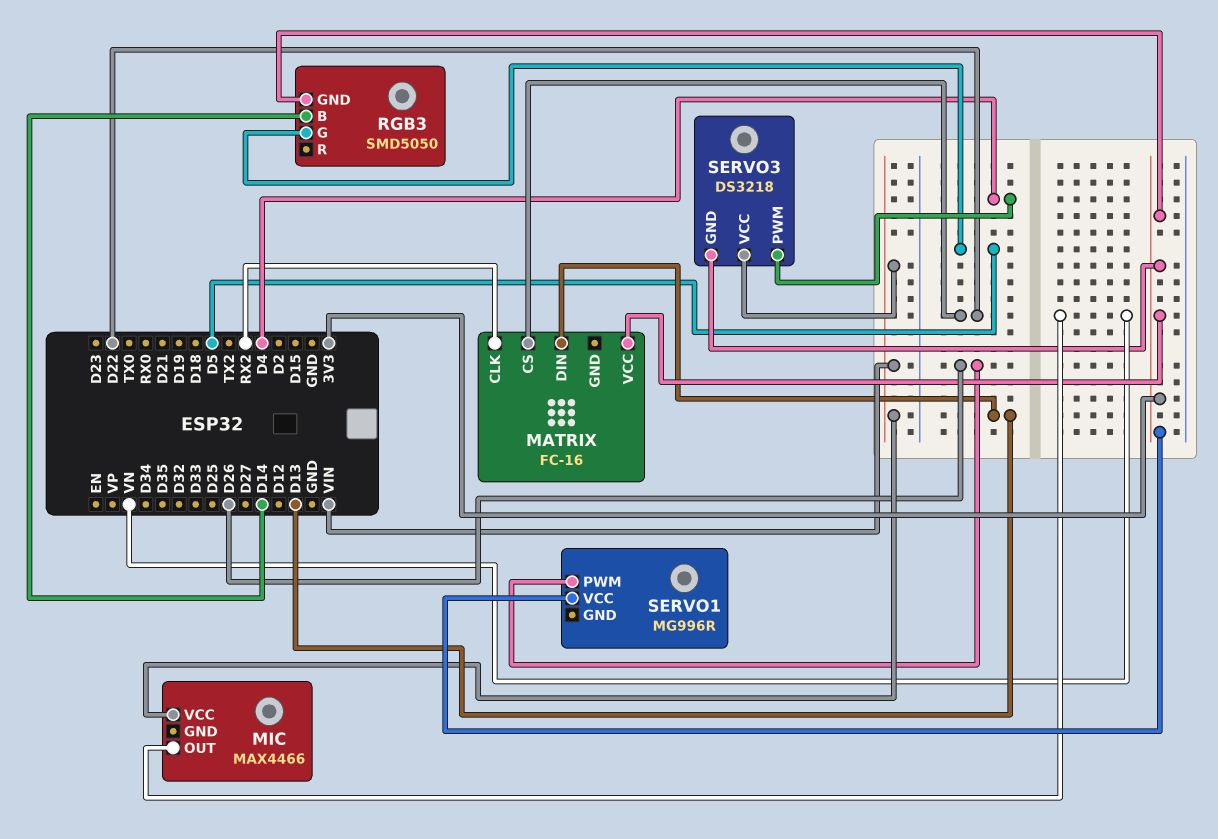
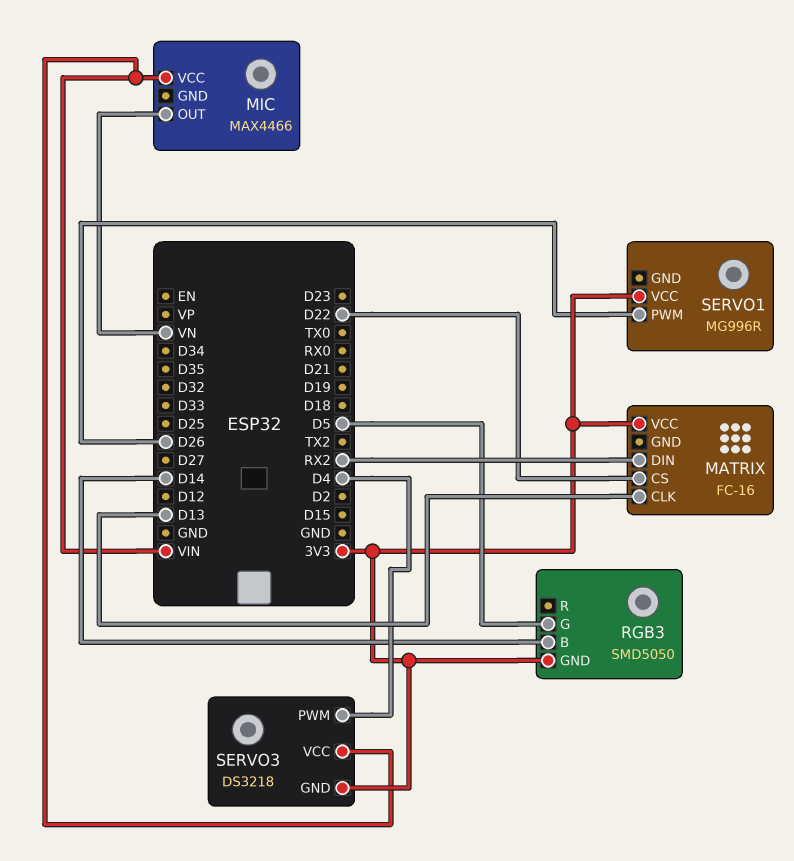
MATRIX pin CLK: RX2 -> D13
MATRIX pin DIN: D13 -> RX2

